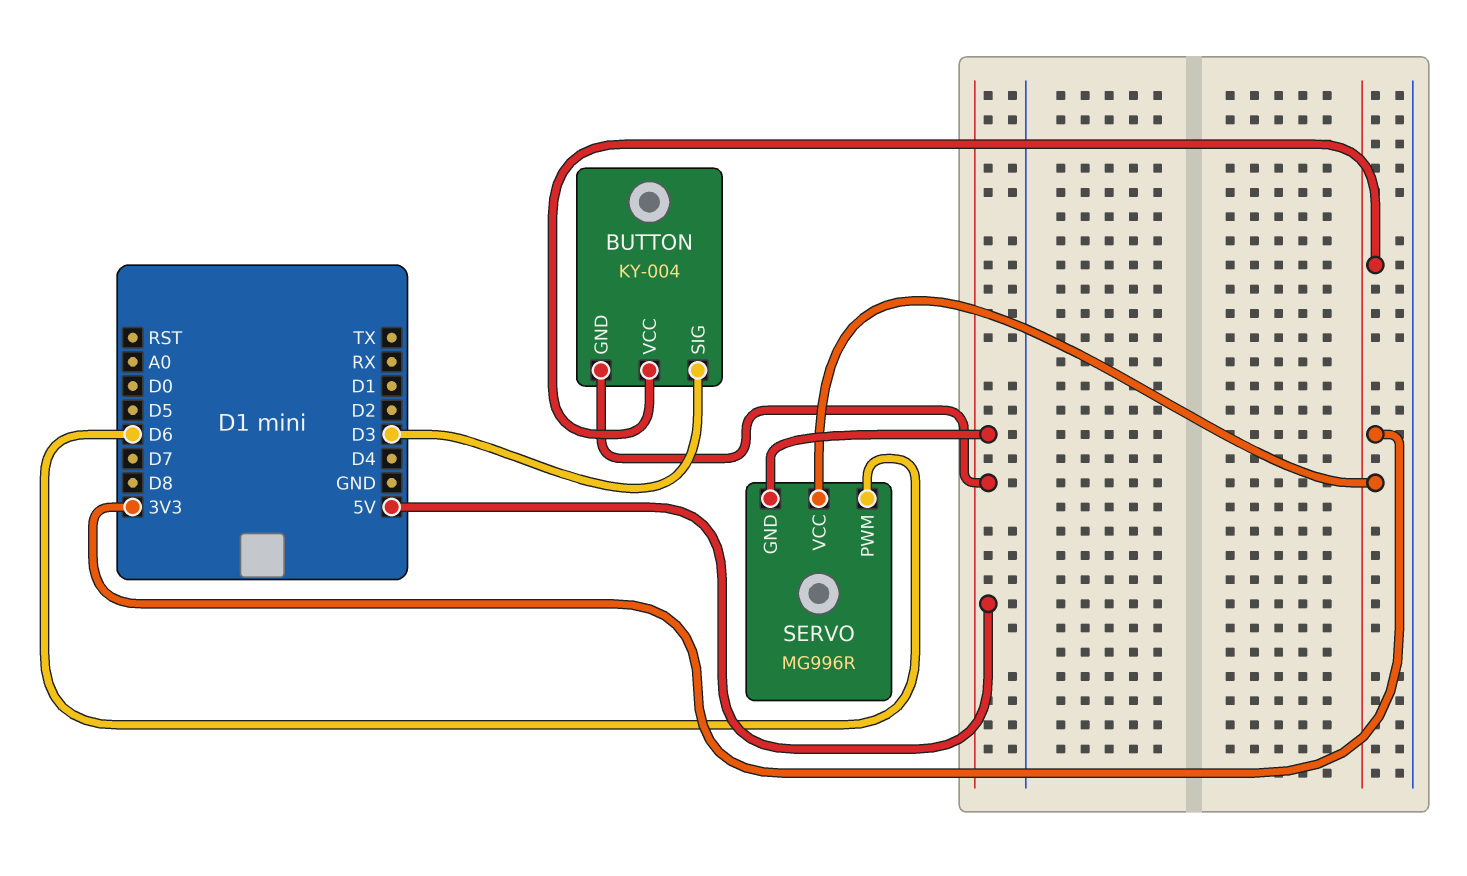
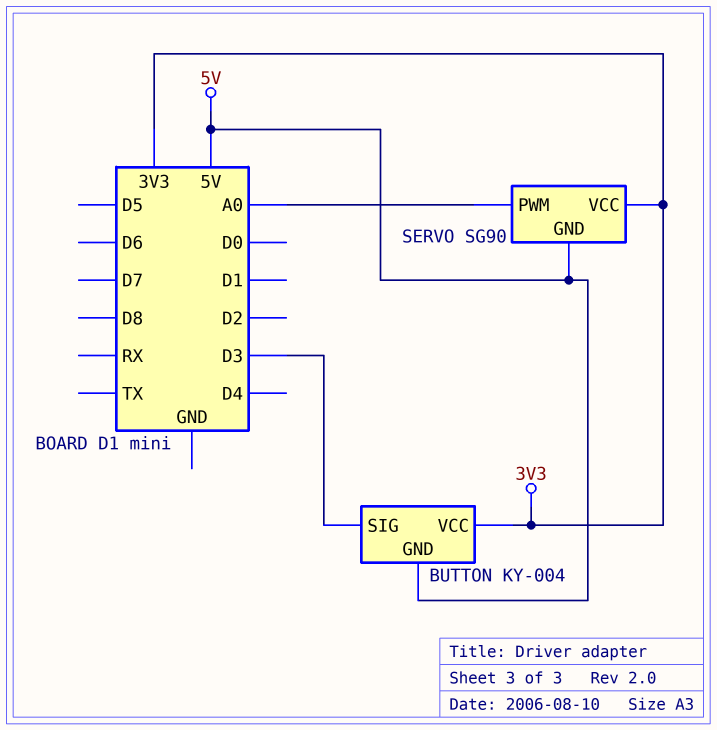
SERVO: MG996R -> SG90
SERVO pin PWM: D6 -> A0

